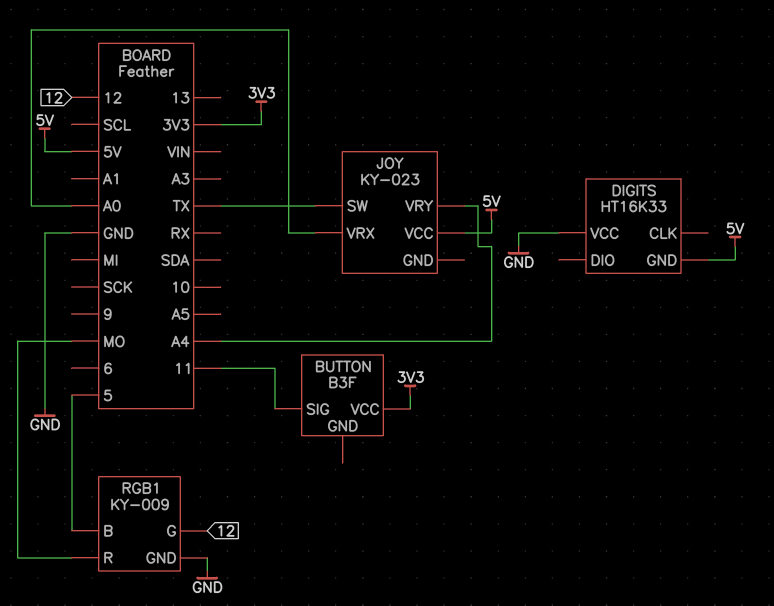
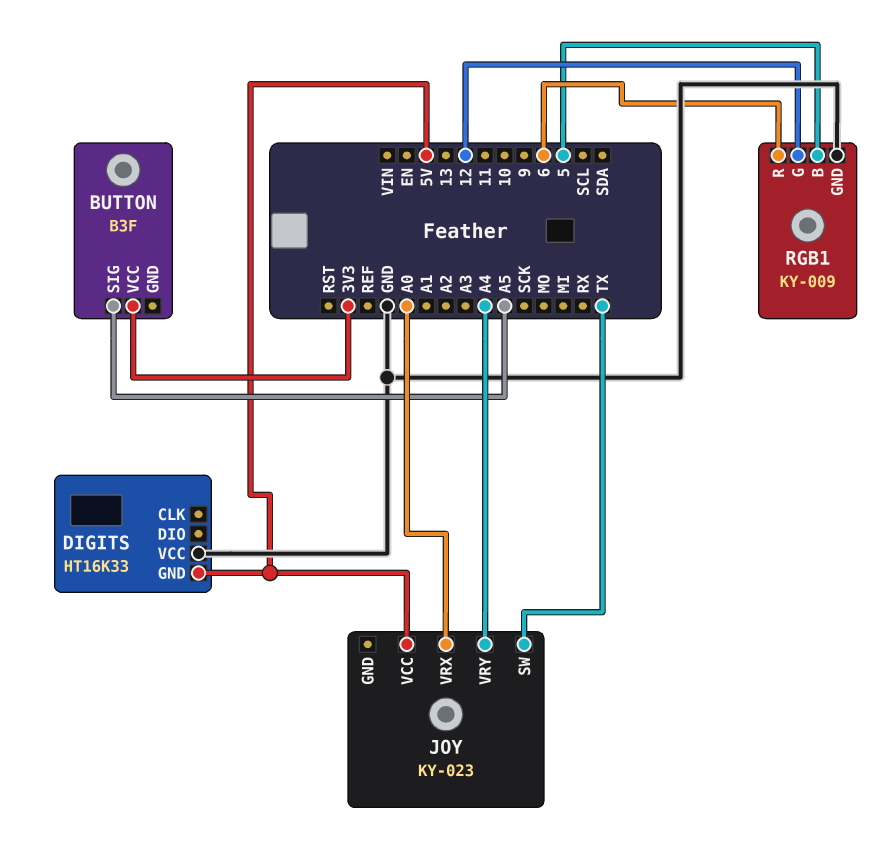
BUTTON pin SIG: 11 -> A5
RGB1 pin R: MO -> 6

